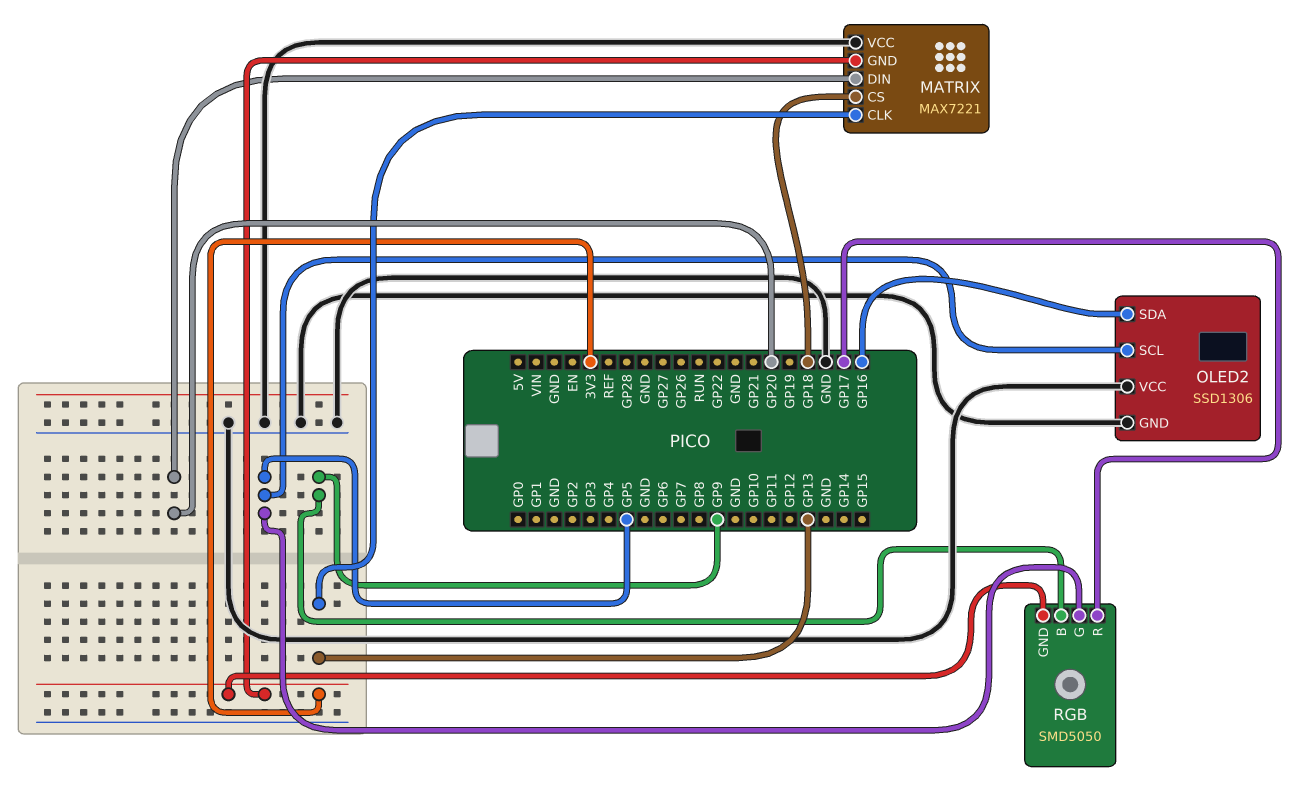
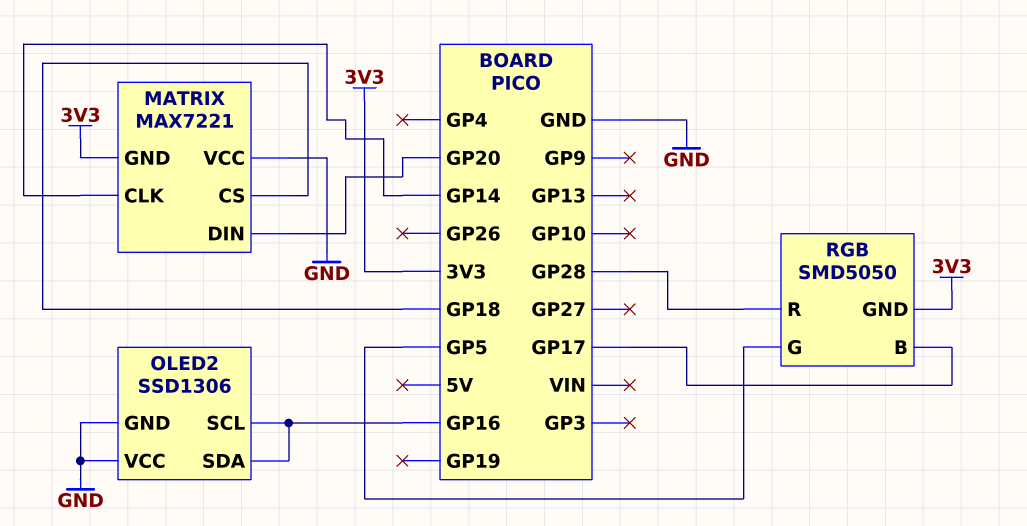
MATRIX pin CLK: GP13 -> GP14
OLED2 pin SCL: GP5 -> GP16
RGB pin B: GP9 -> GP17
RGB pin R: GP17 -> GP28

